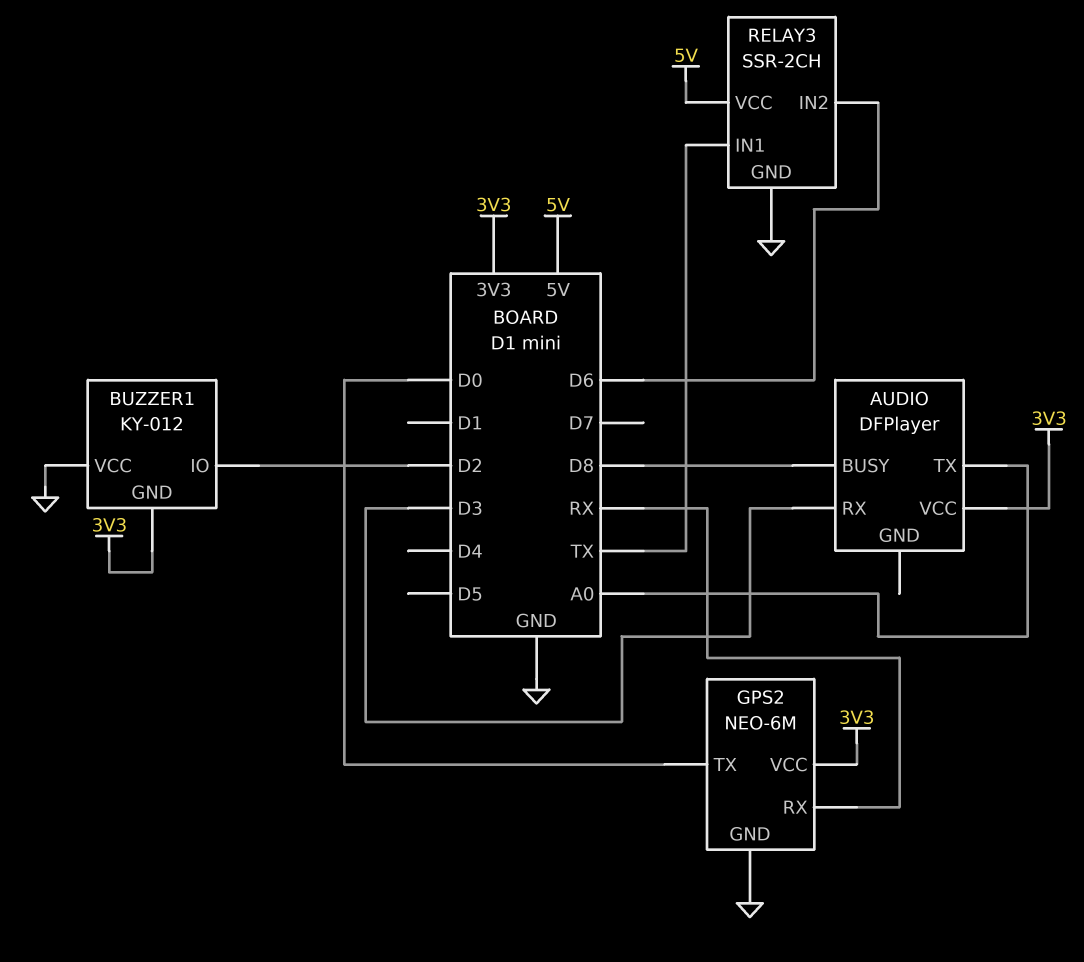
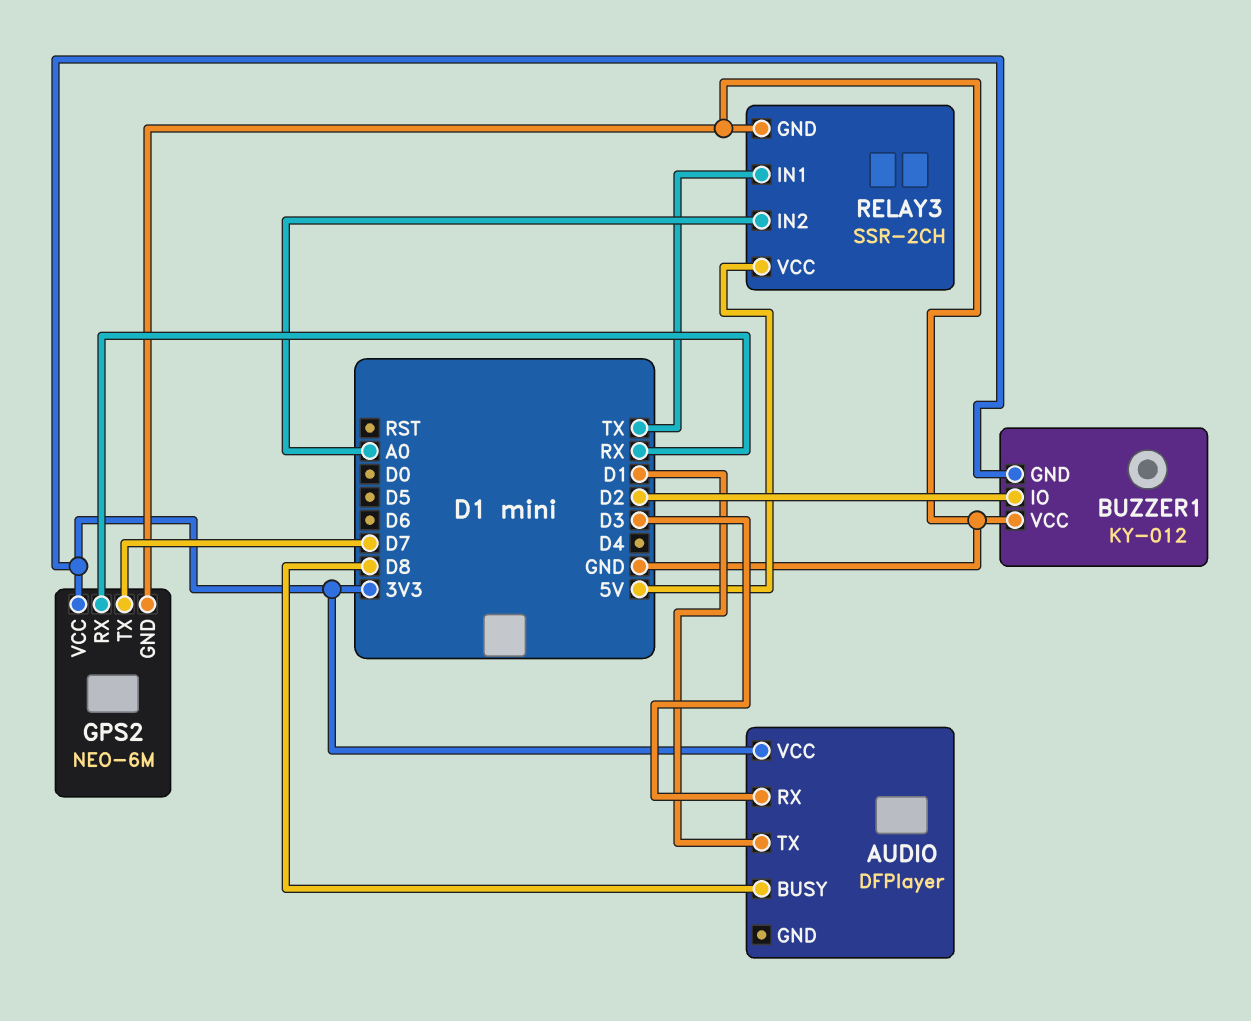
AUDIO pin TX: A0 -> D1
GPS2 pin TX: D0 -> D7
RELAY3 pin IN2: D6 -> A0

